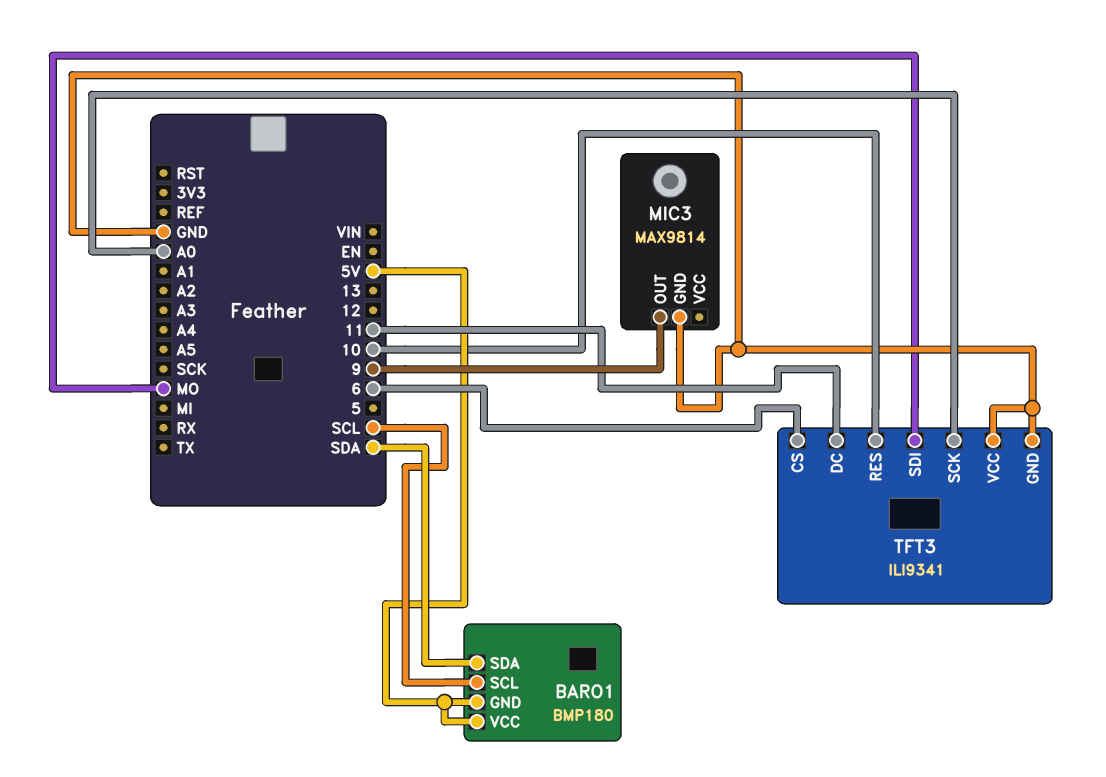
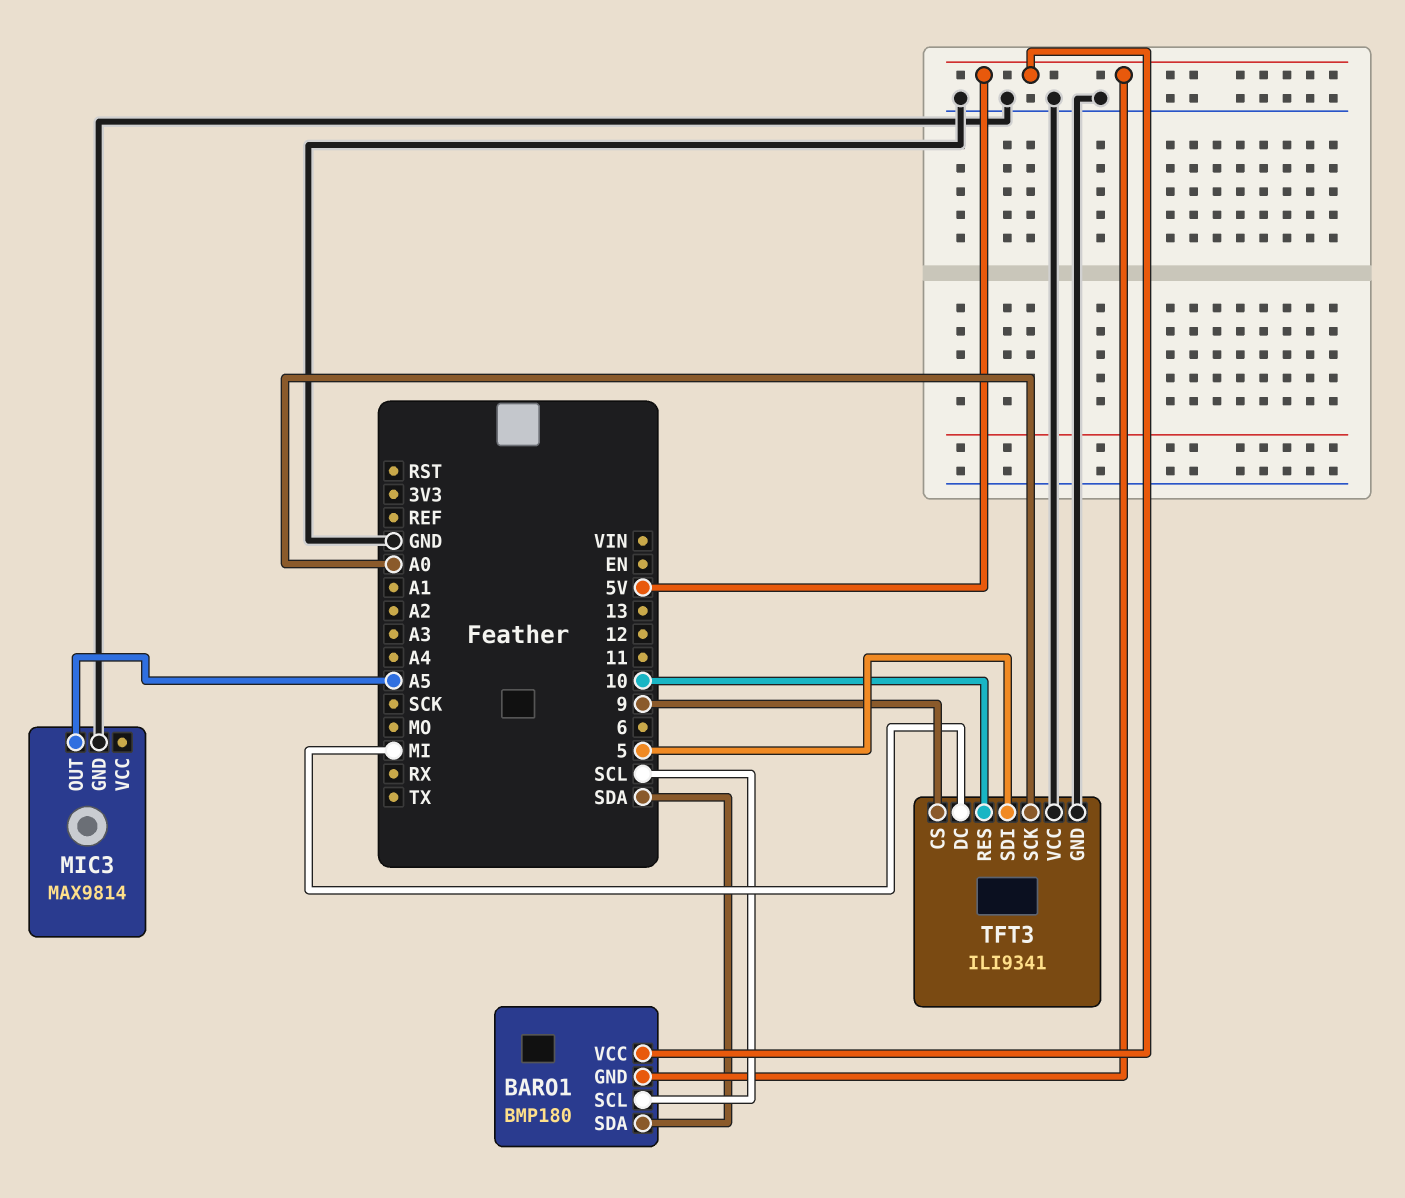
MIC3 pin OUT: 9 -> A5
TFT3 pin CS: 6 -> 9
TFT3 pin DC: 11 -> MI
TFT3 pin SDI: MO -> 5

